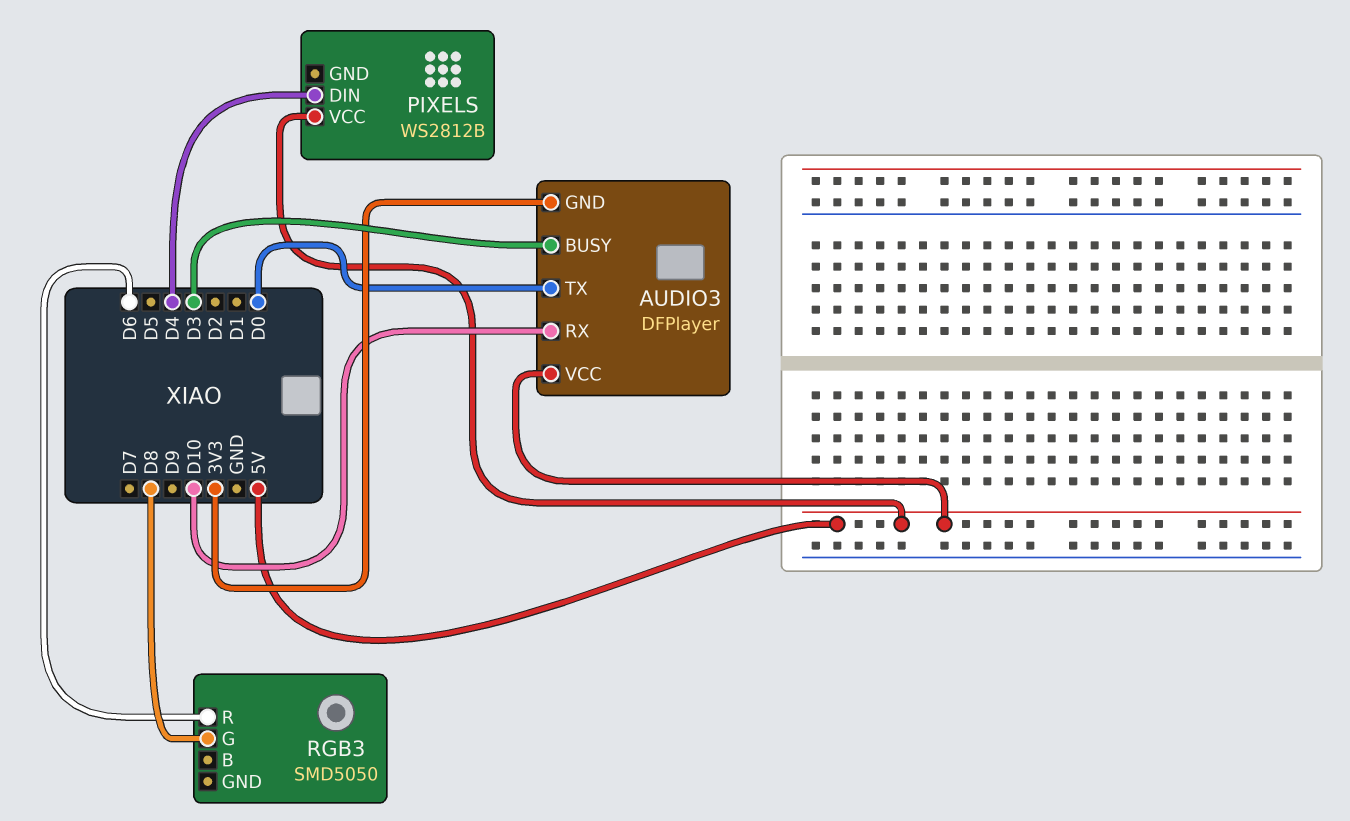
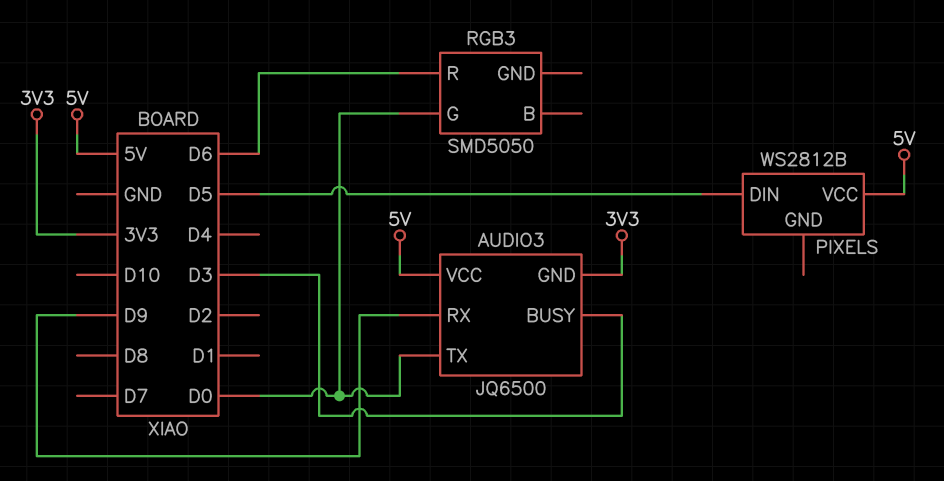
AUDIO3: DFPlayer -> JQ6500
AUDIO3 pin RX: D10 -> D9
PIXELS pin DIN: D4 -> D5
RGB3 pin G: D8 -> D0

